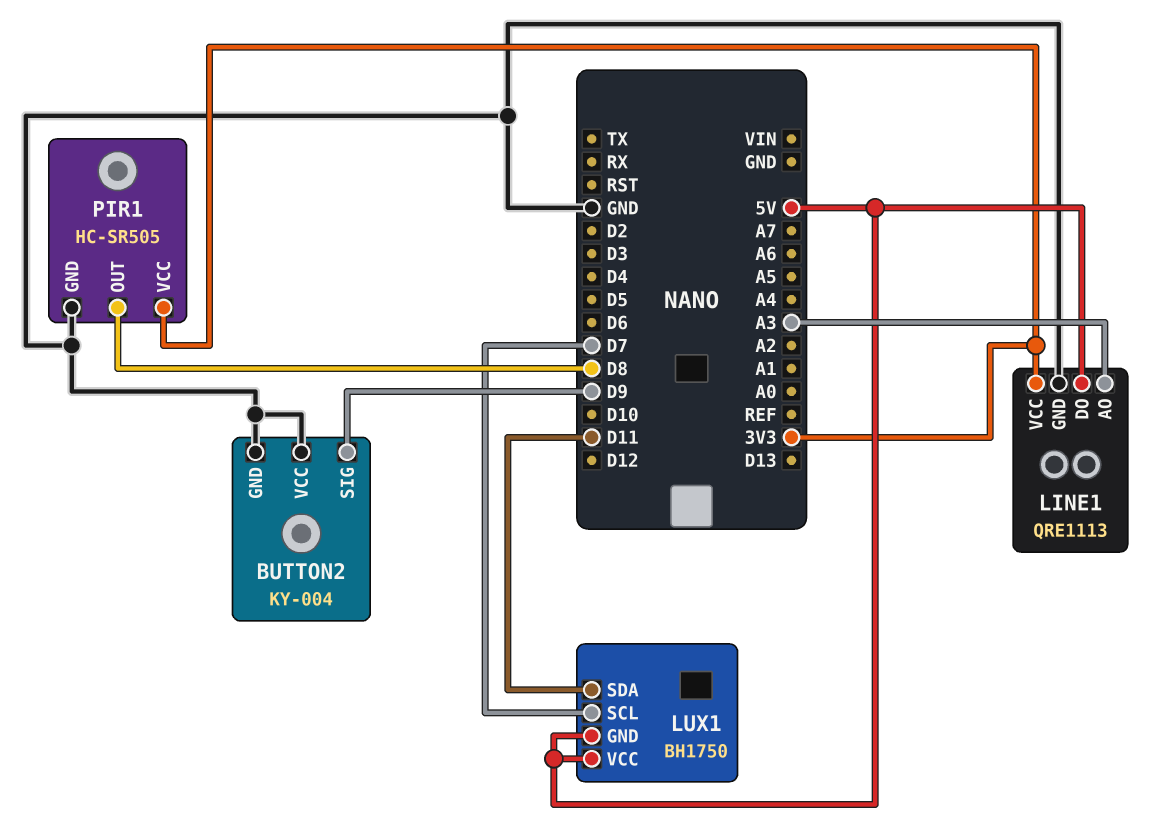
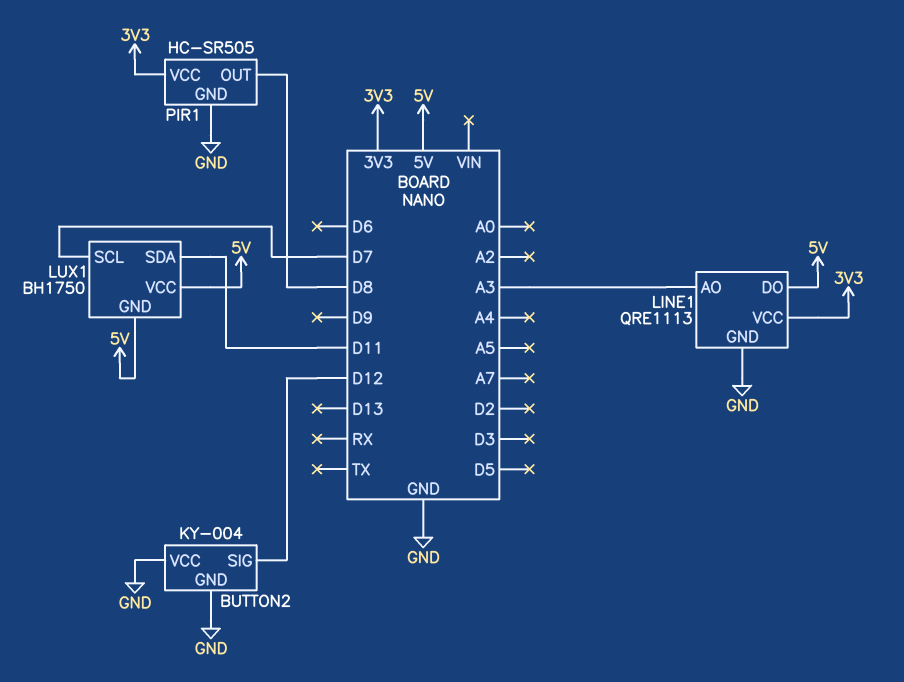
BUTTON2 pin SIG: D9 -> D12

